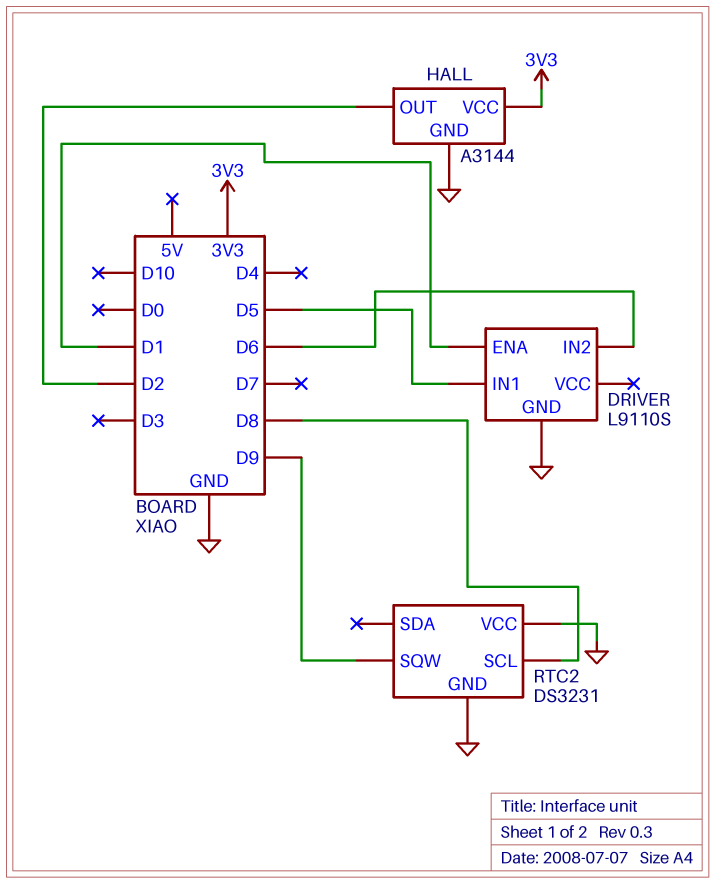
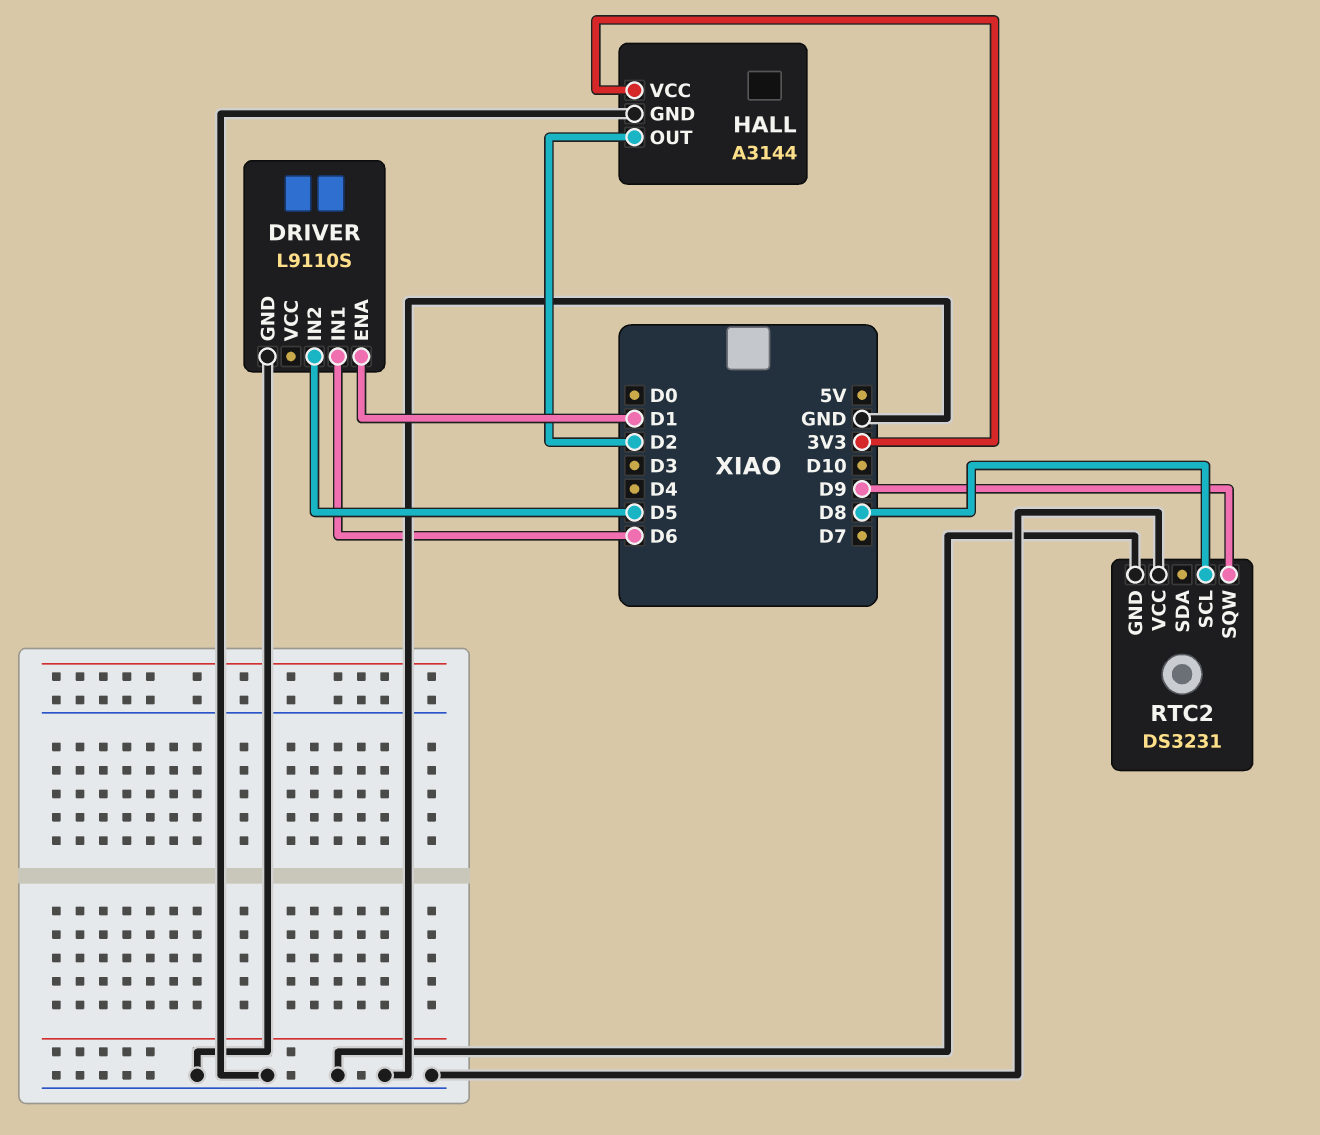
DRIVER pin IN1: D5 -> D6
DRIVER pin IN2: D6 -> D5

